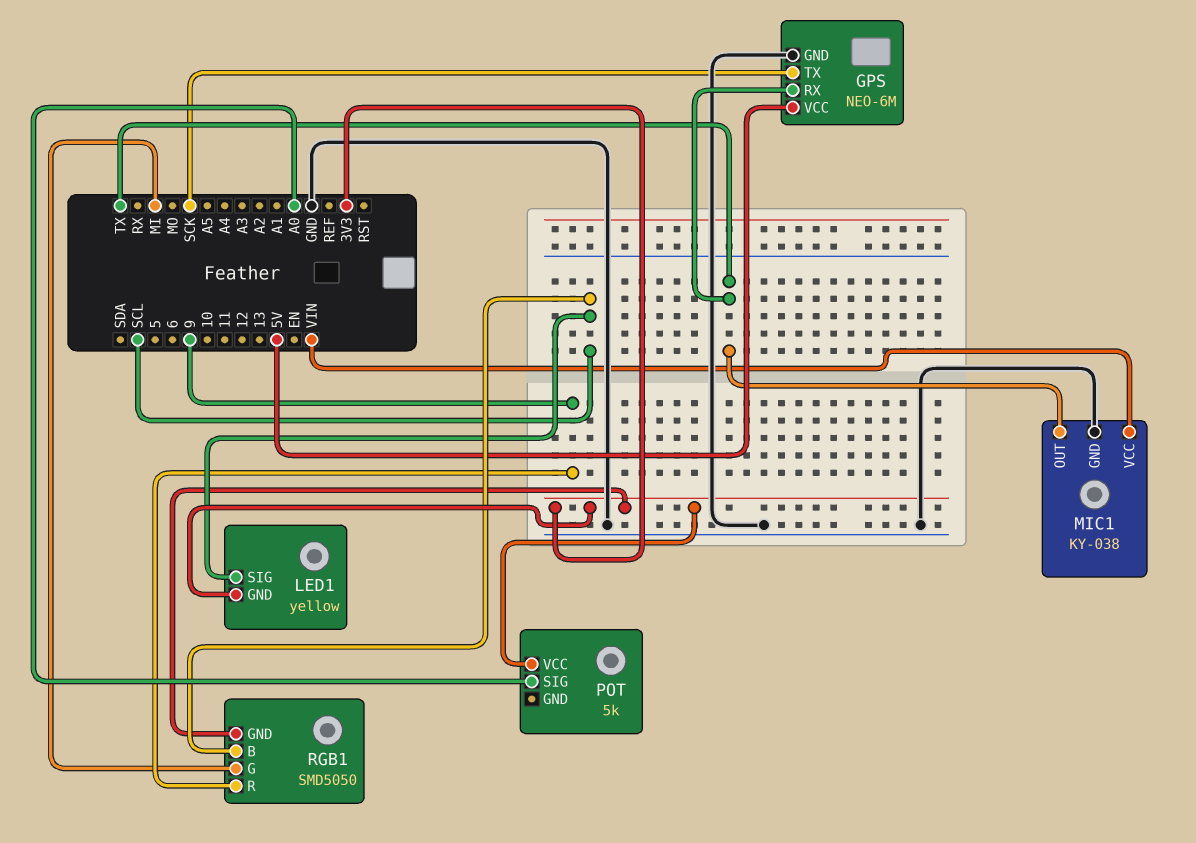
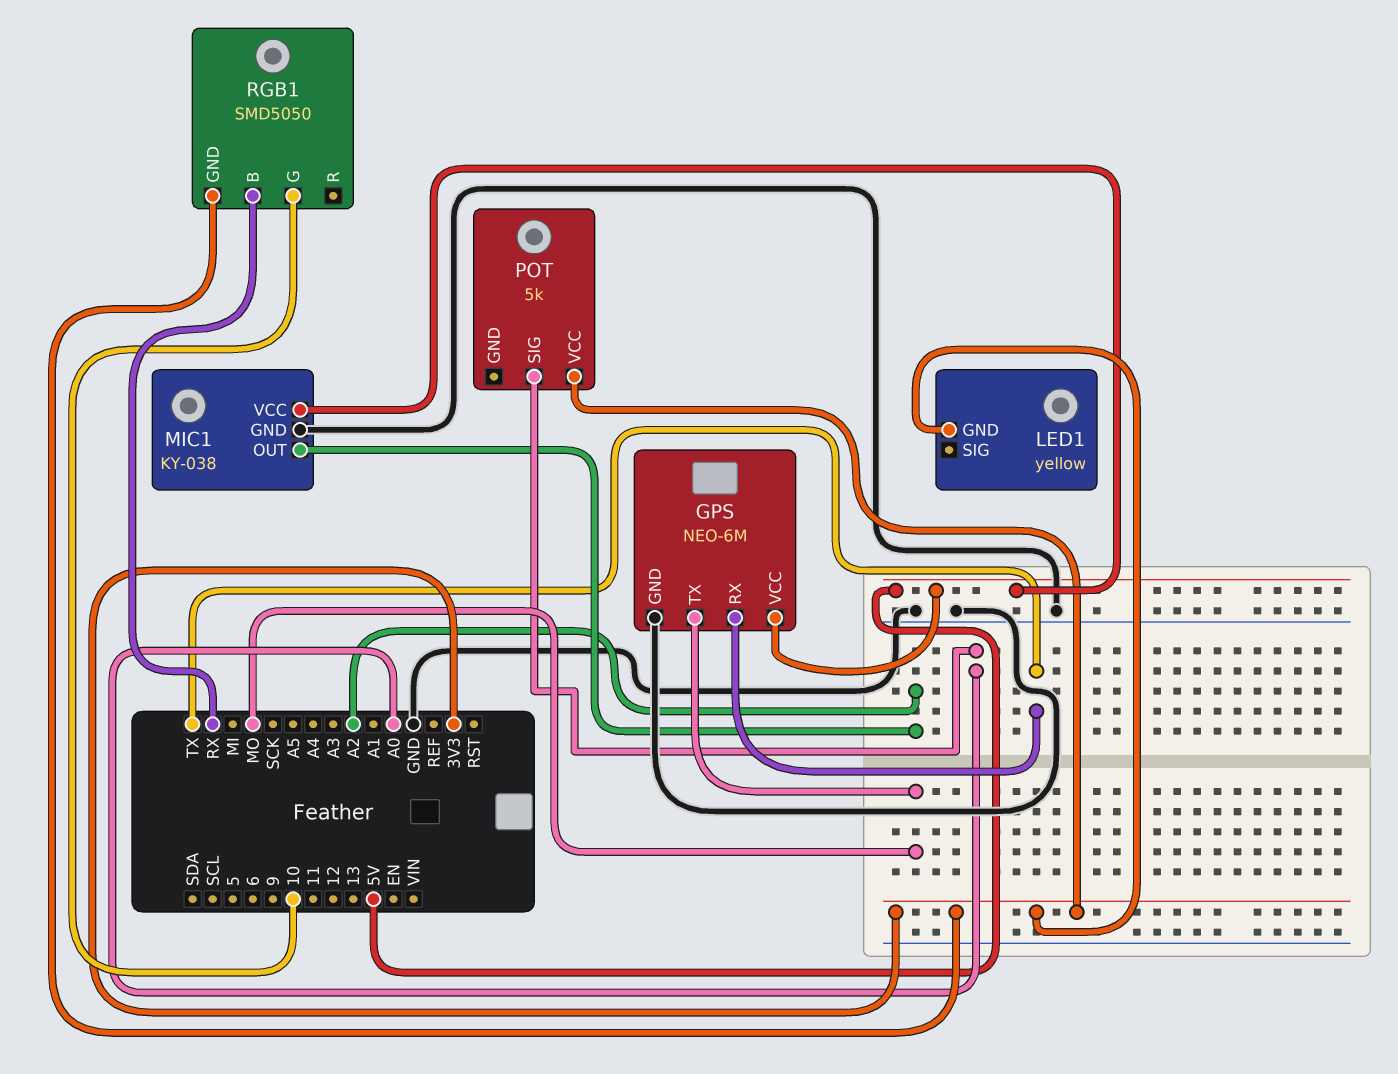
GPS pin TX: SCK -> MO
LED1 pin SIG: SCL -> none
MIC1 pin OUT: TX -> A2
MIC1 pin VCC: VIN -> 5V
RGB1 pin B: SCL -> RX
RGB1 pin G: MI -> 10
RGB1 pin R: 9 -> none

